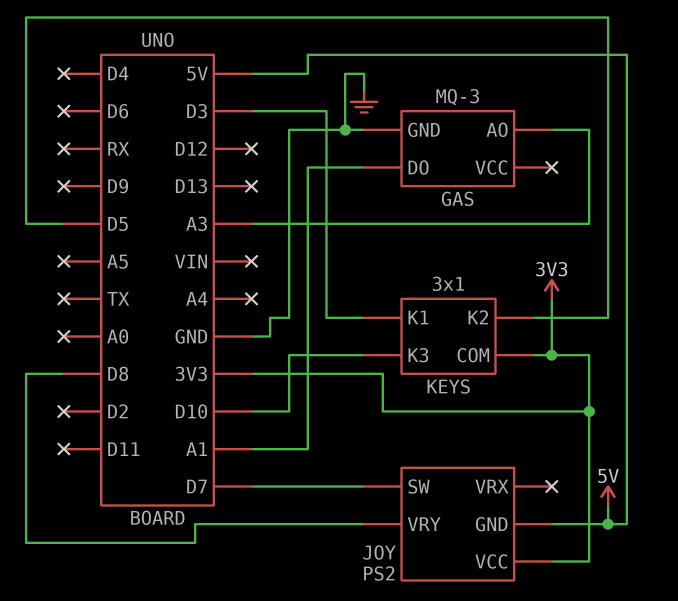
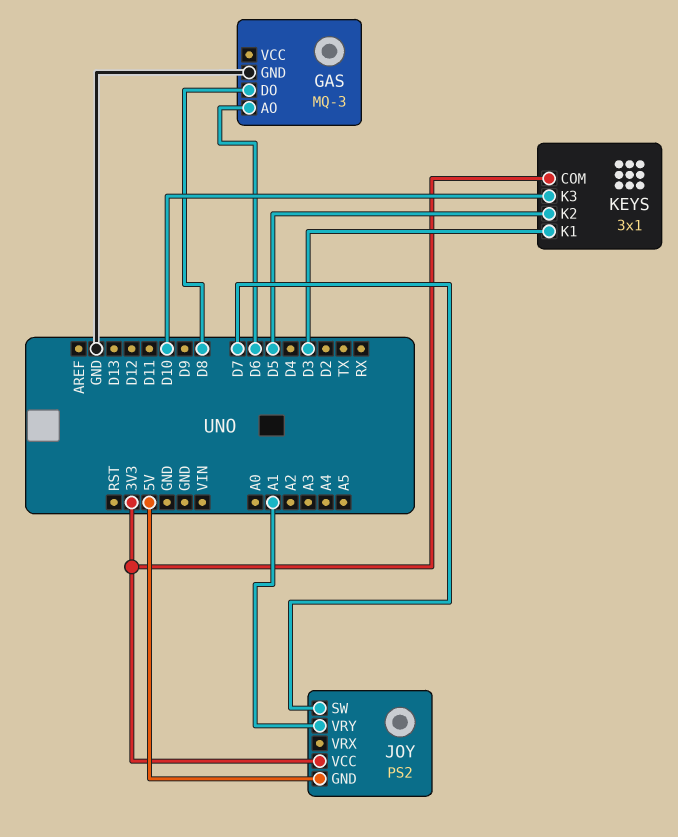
GAS pin AO: A3 -> D6
GAS pin DO: A1 -> D8
JOY pin VRY: D8 -> A1

